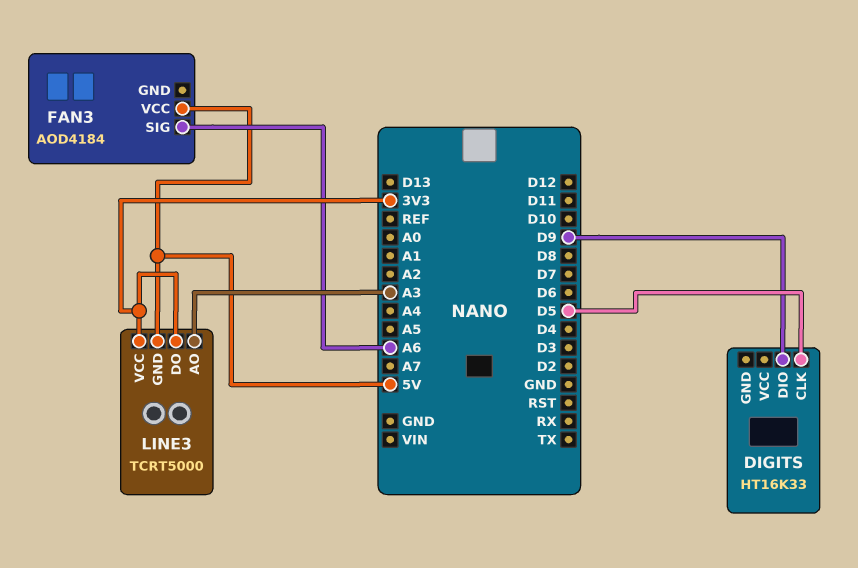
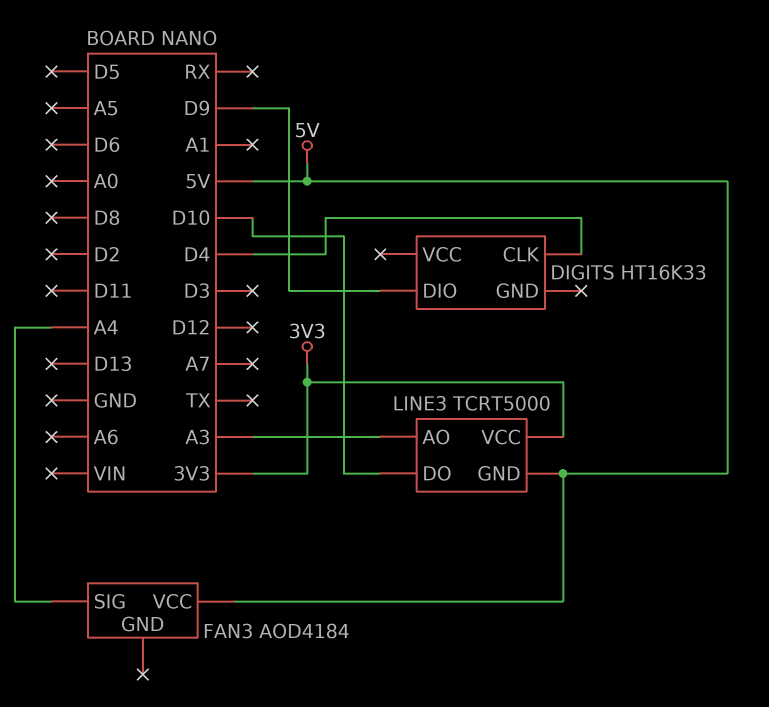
DIGITS pin CLK: D5 -> D4
FAN3 pin SIG: A6 -> A4
LINE3 pin DO: 3V3 -> D10

